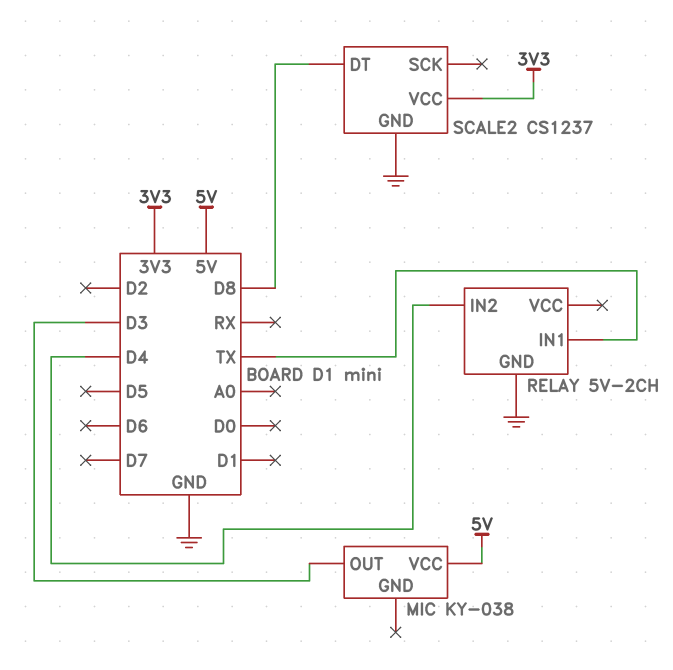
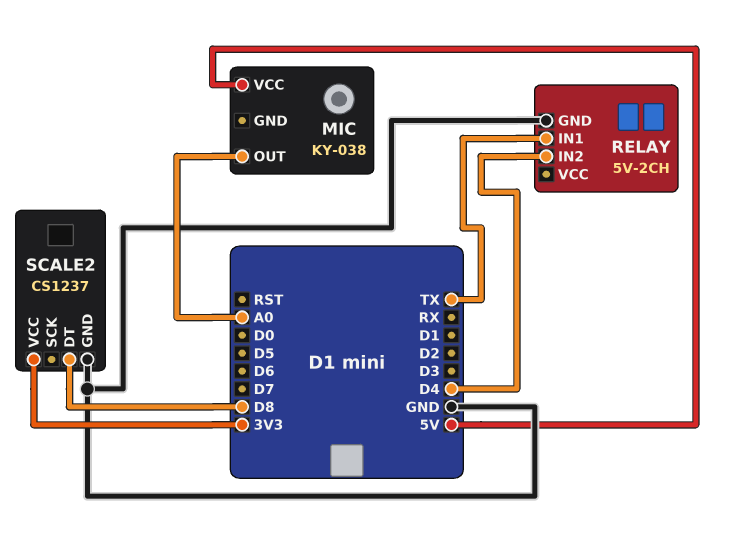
MIC pin OUT: D3 -> A0

